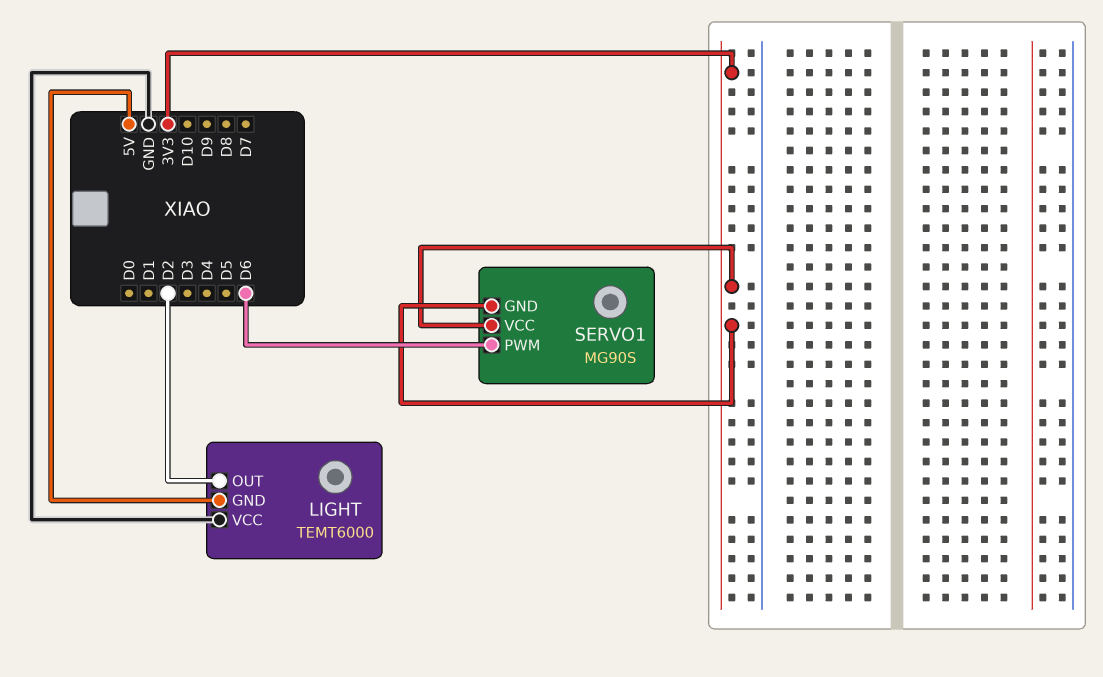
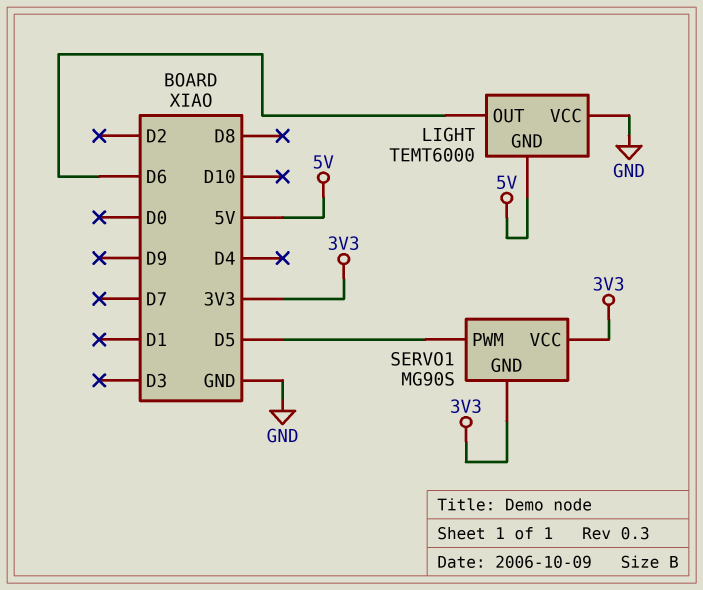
LIGHT pin OUT: D2 -> D6
SERVO1 pin PWM: D6 -> D5

